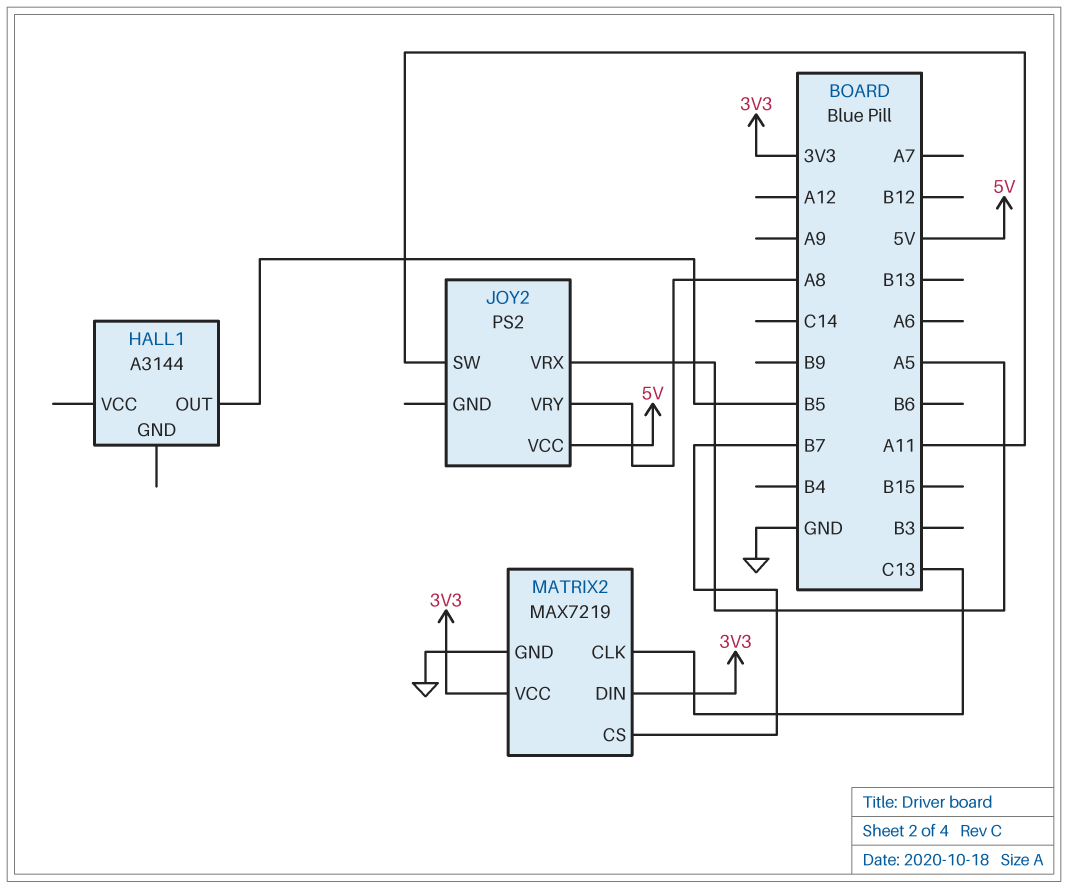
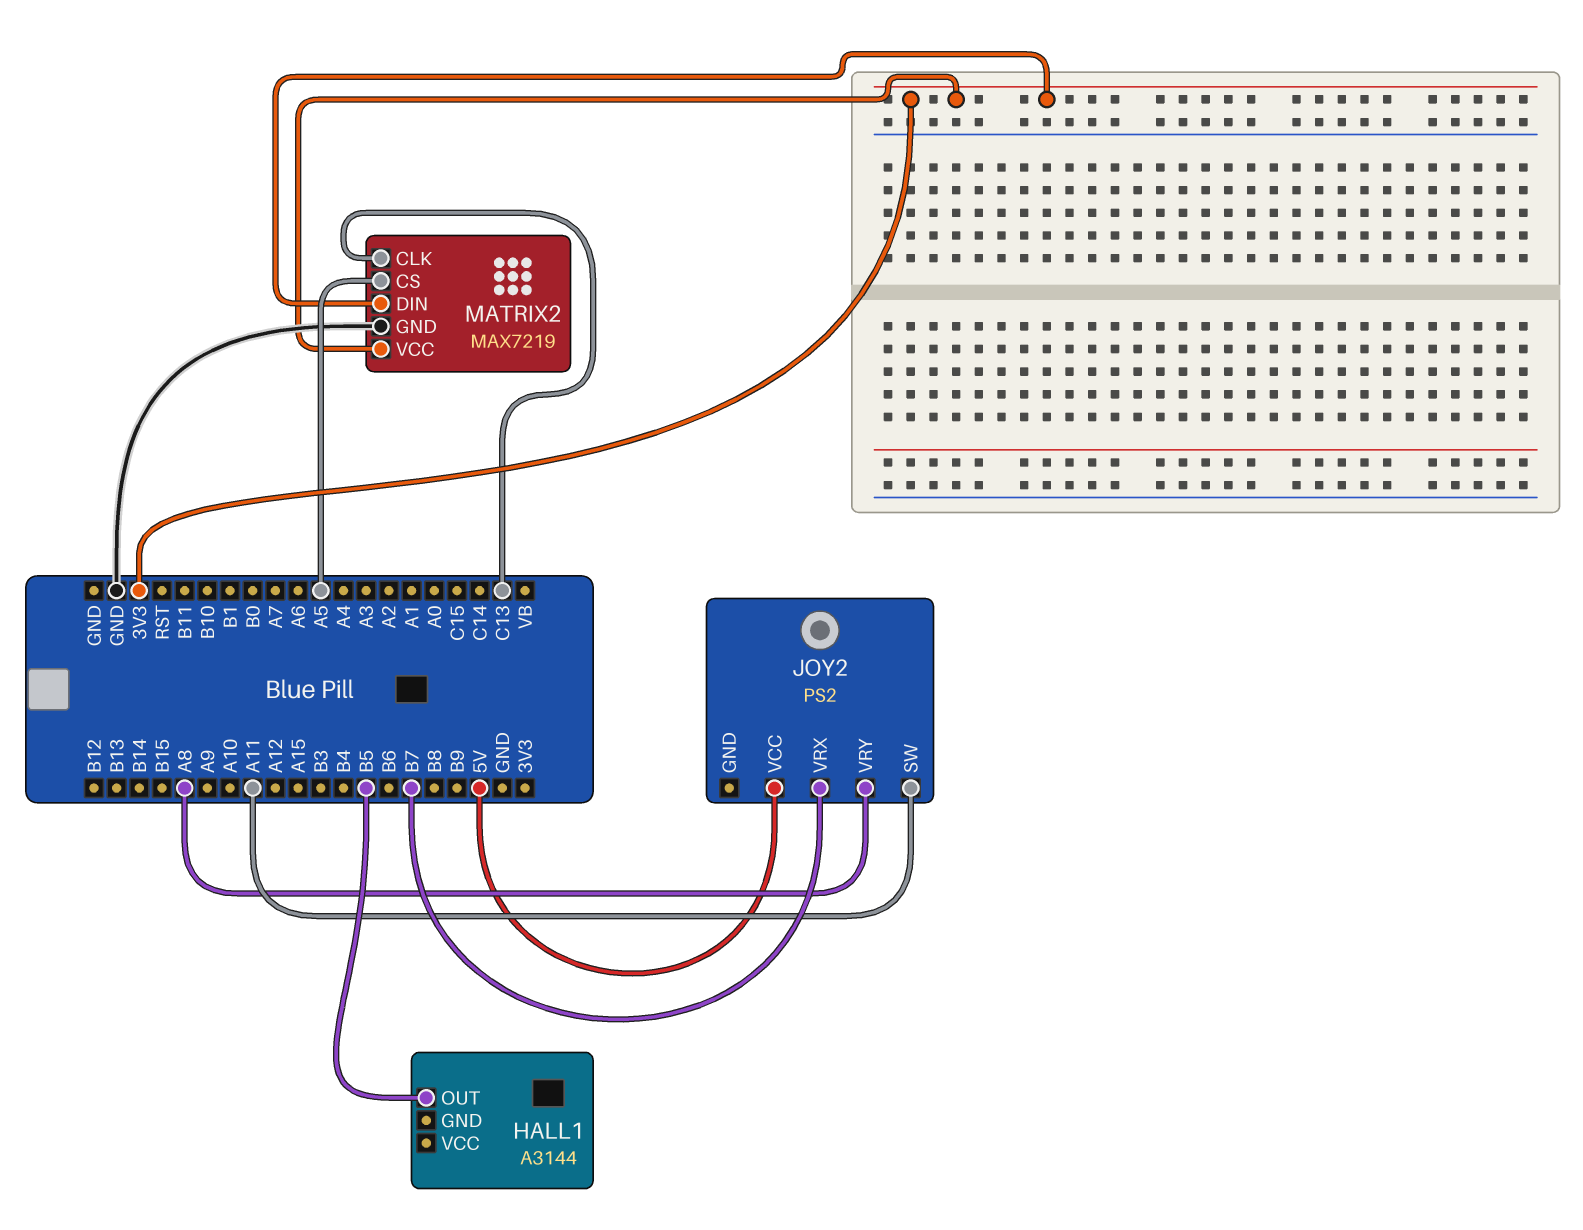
JOY2 pin VRX: A5 -> B7
MATRIX2 pin CS: B7 -> A5

